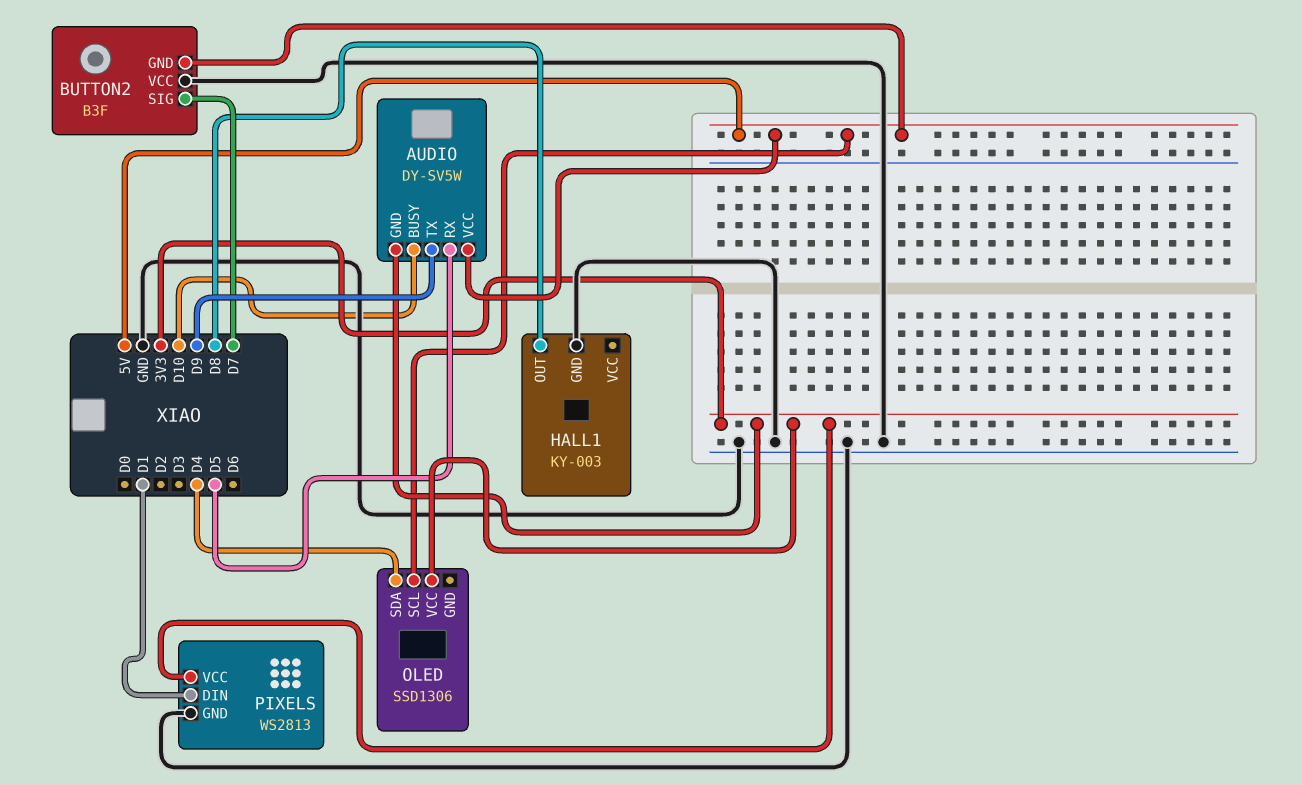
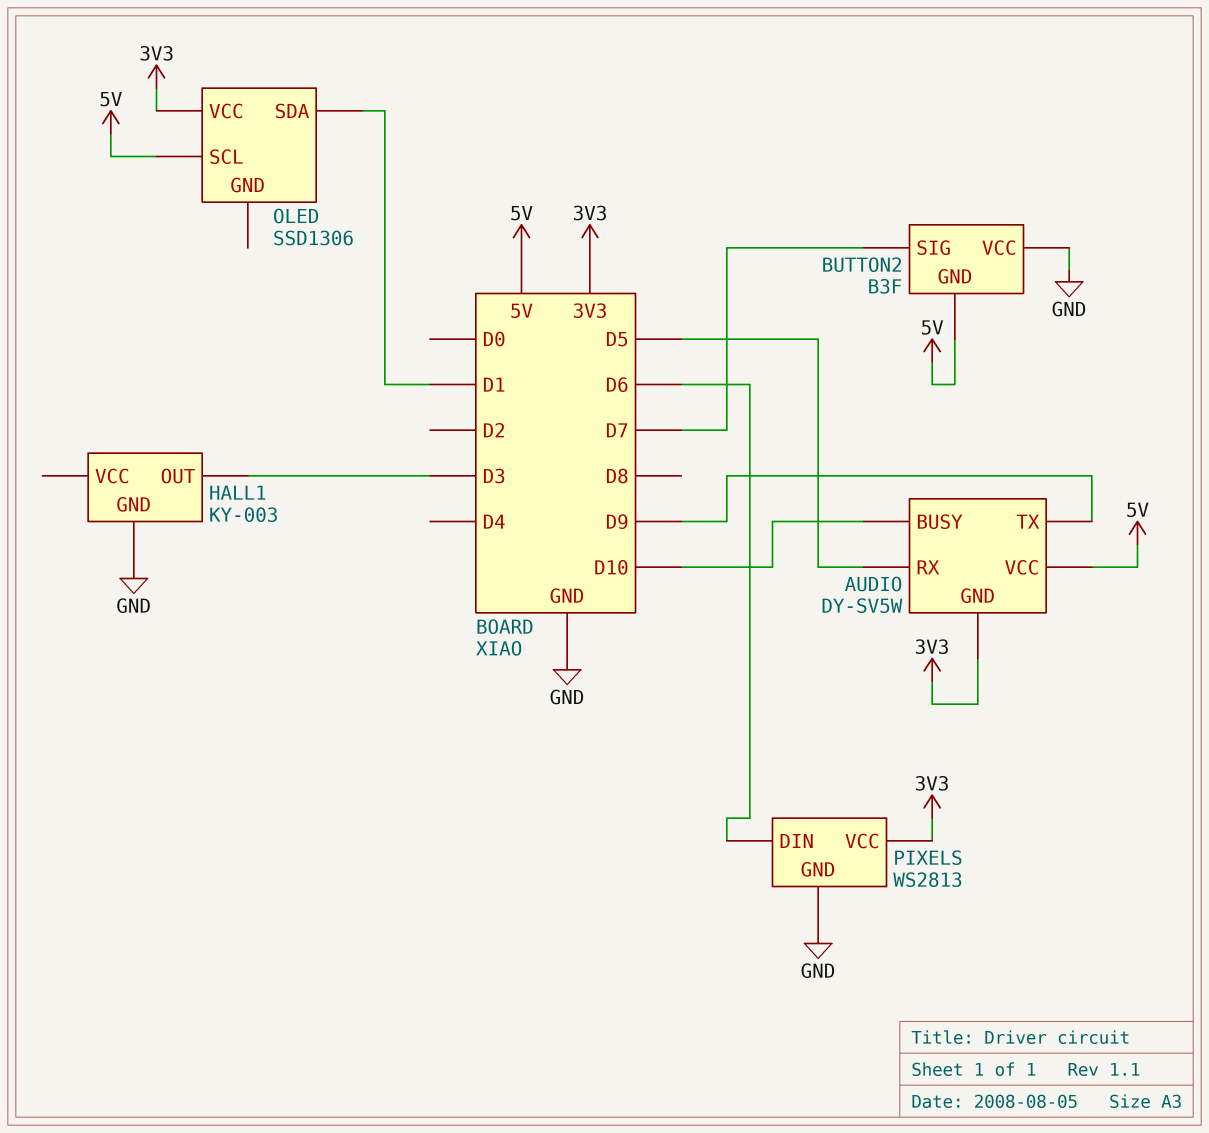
HALL1 pin OUT: D8 -> D3
OLED pin SDA: D4 -> D1
PIXELS pin DIN: D1 -> D6

